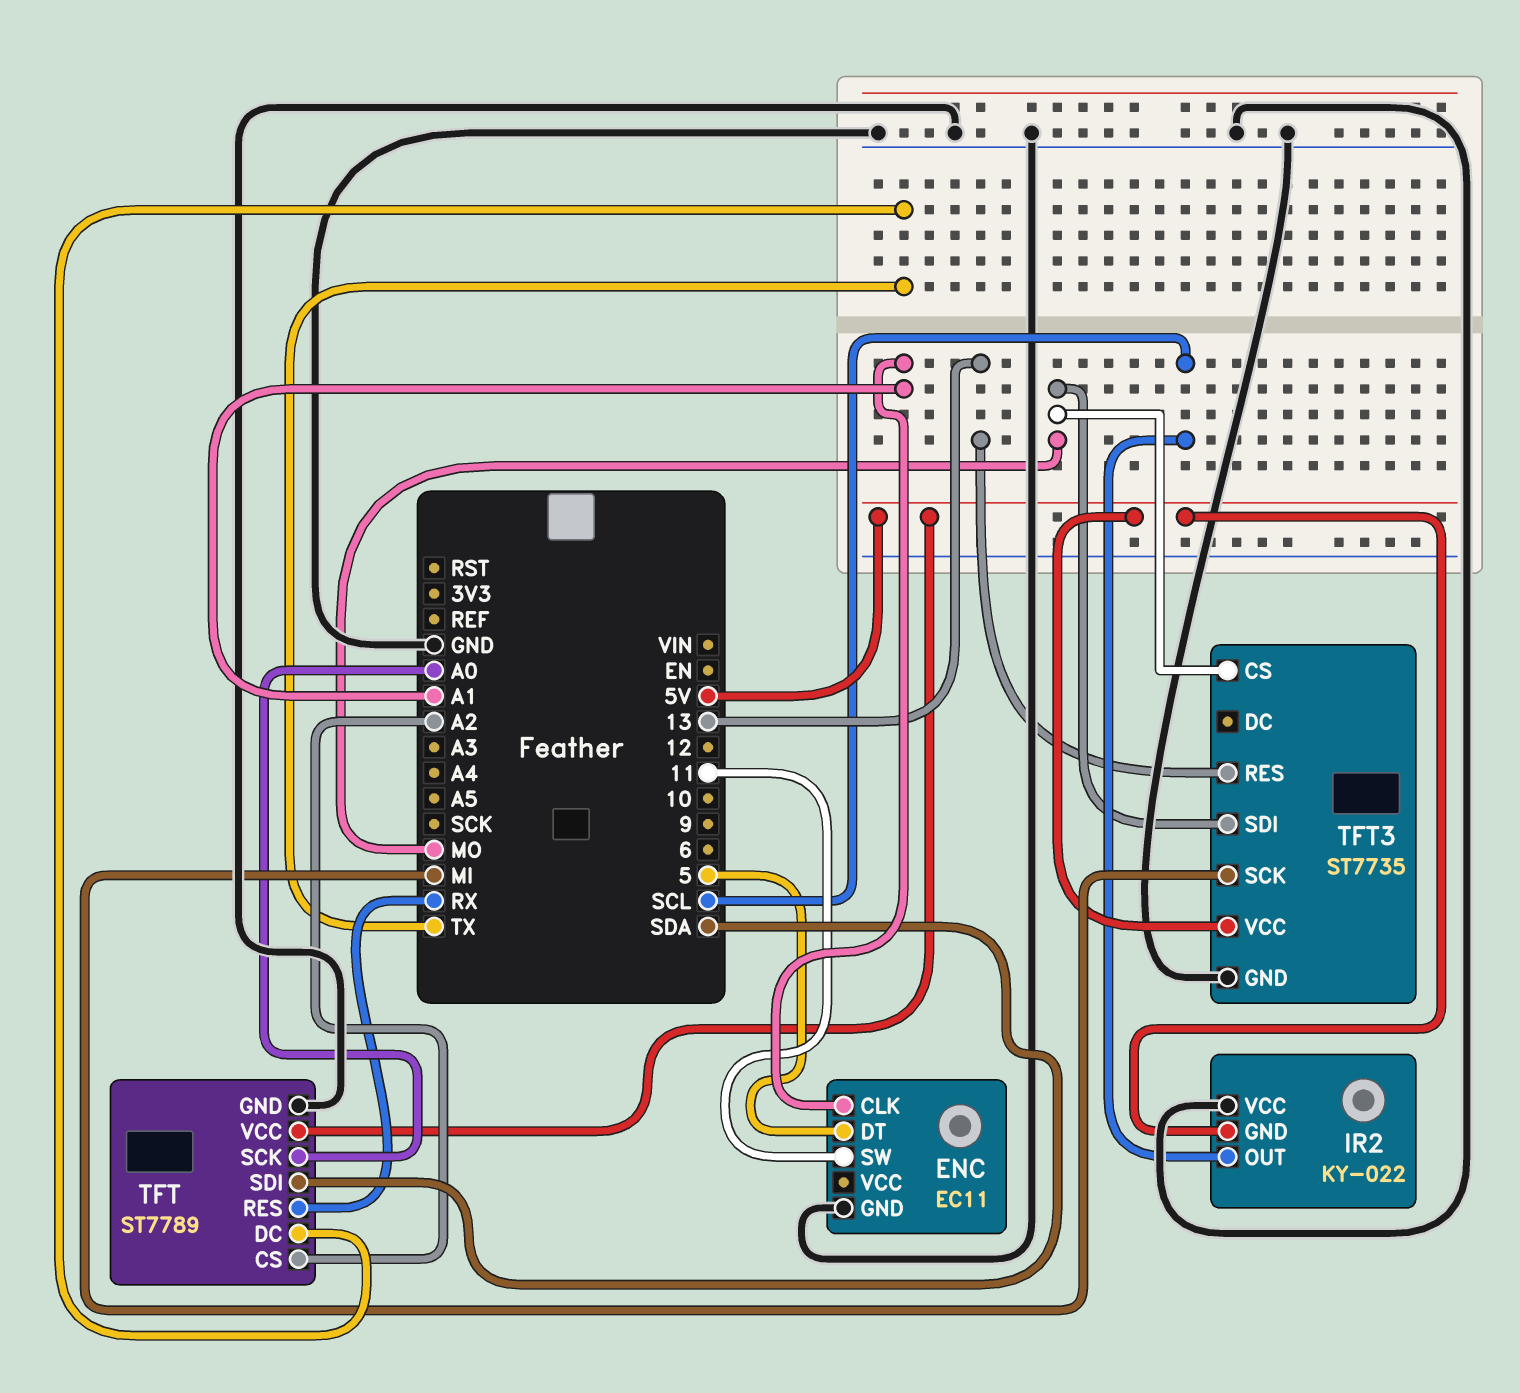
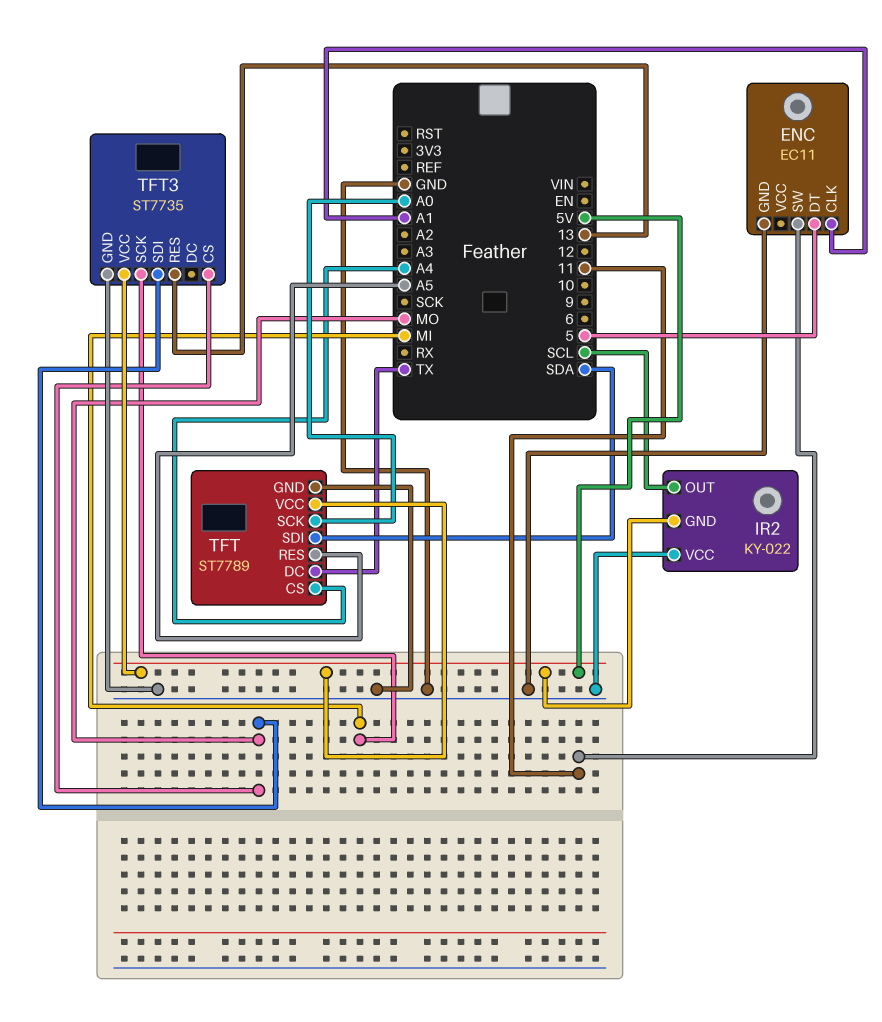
TFT pin CS: A2 -> A4
TFT pin RES: RX -> A5

